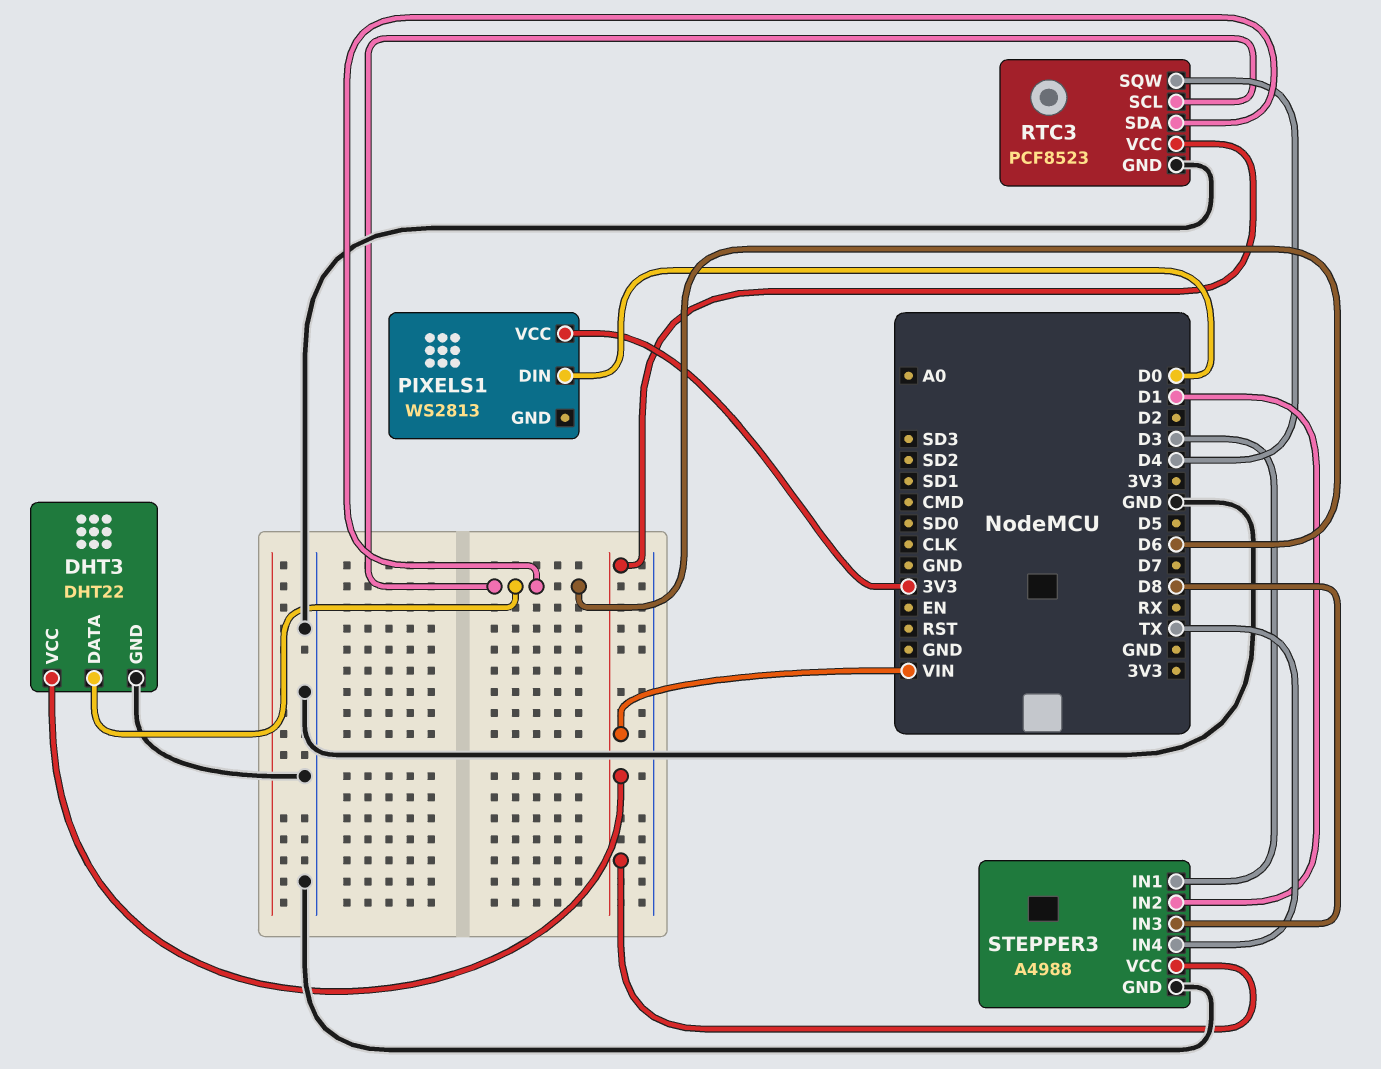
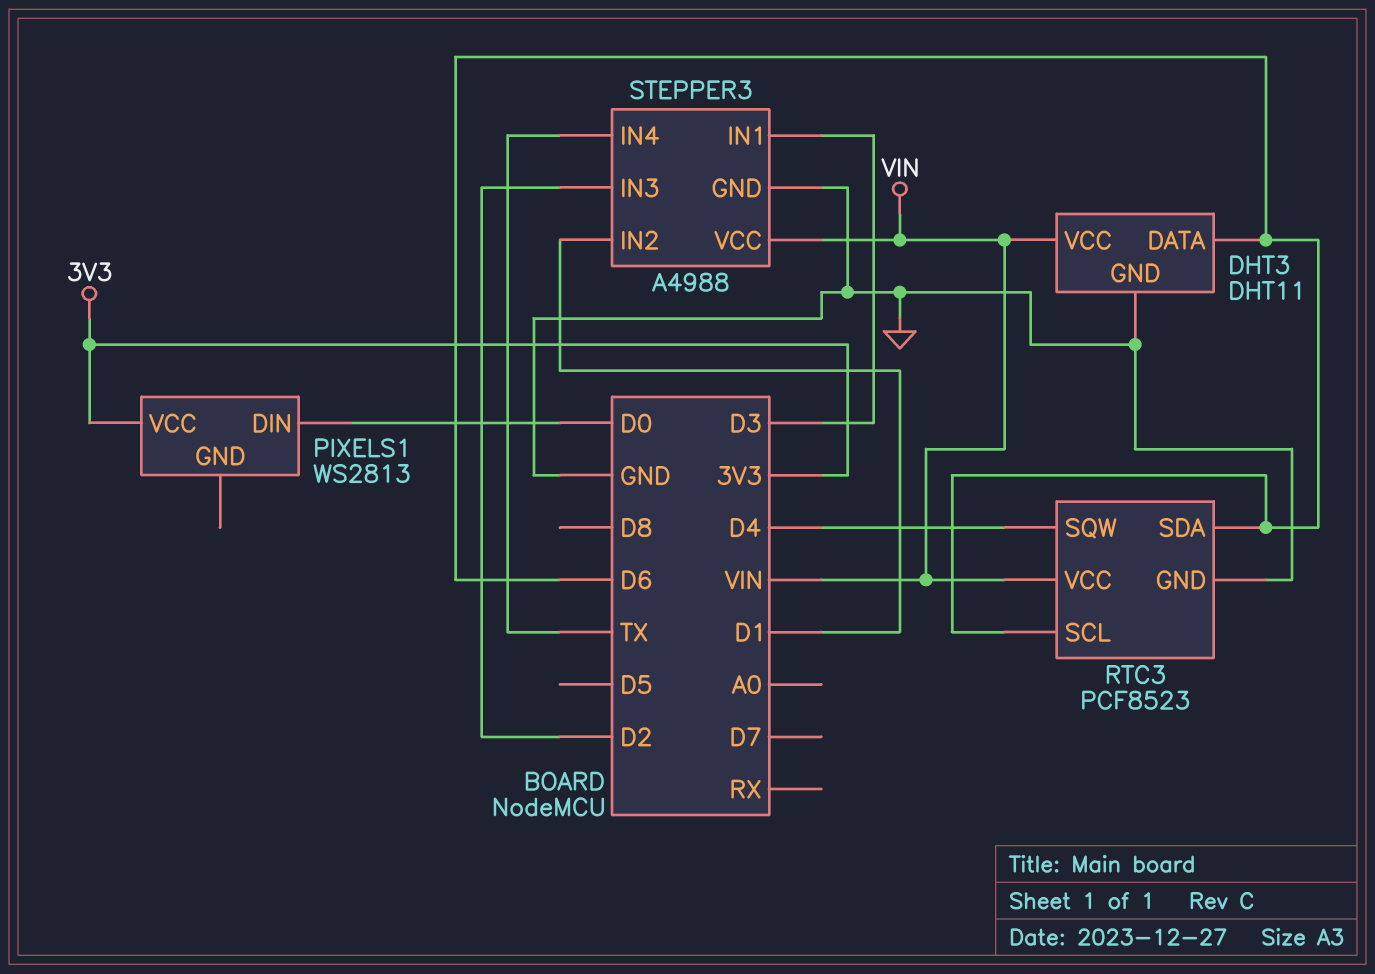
DHT3: DHT22 -> DHT11
STEPPER3 pin IN3: D8 -> D2

